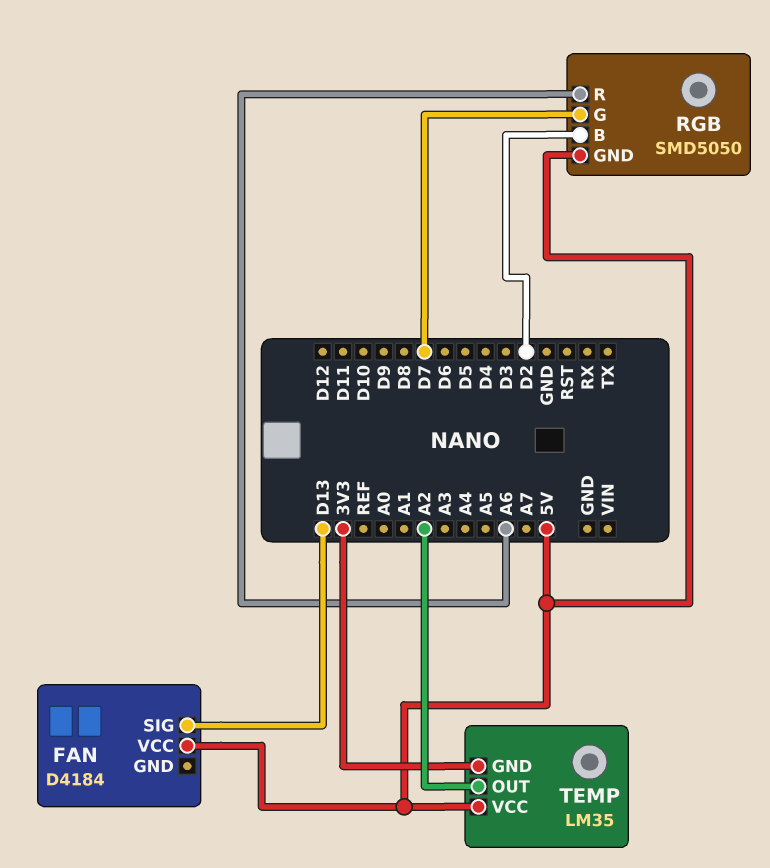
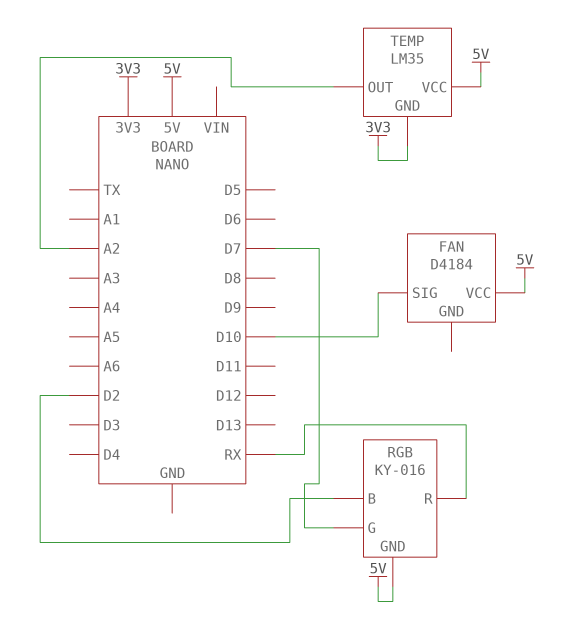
FAN pin SIG: D13 -> D10
RGB: SMD5050 -> KY-016
RGB pin R: A6 -> RX

